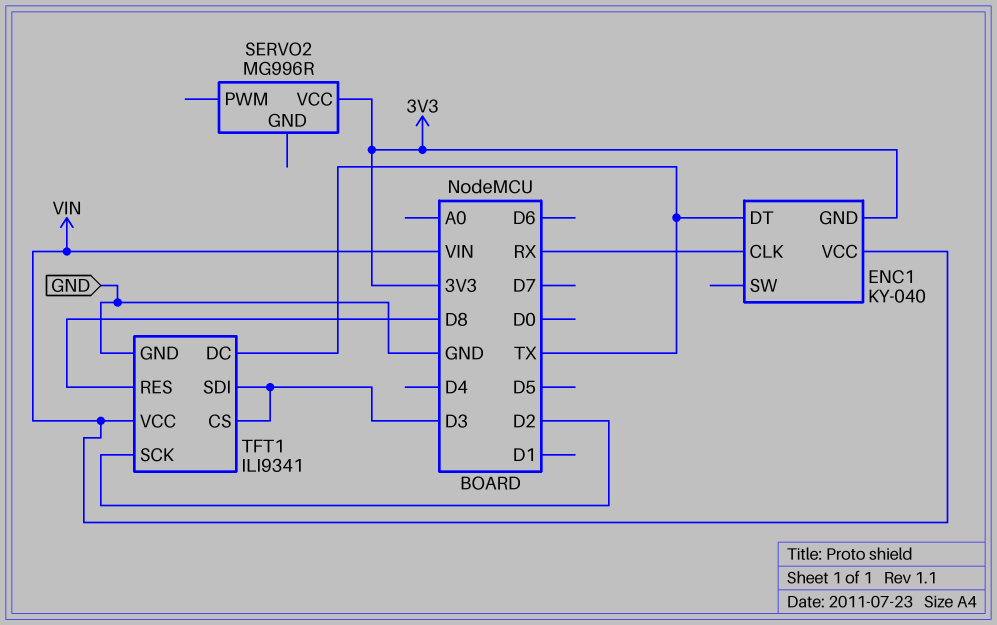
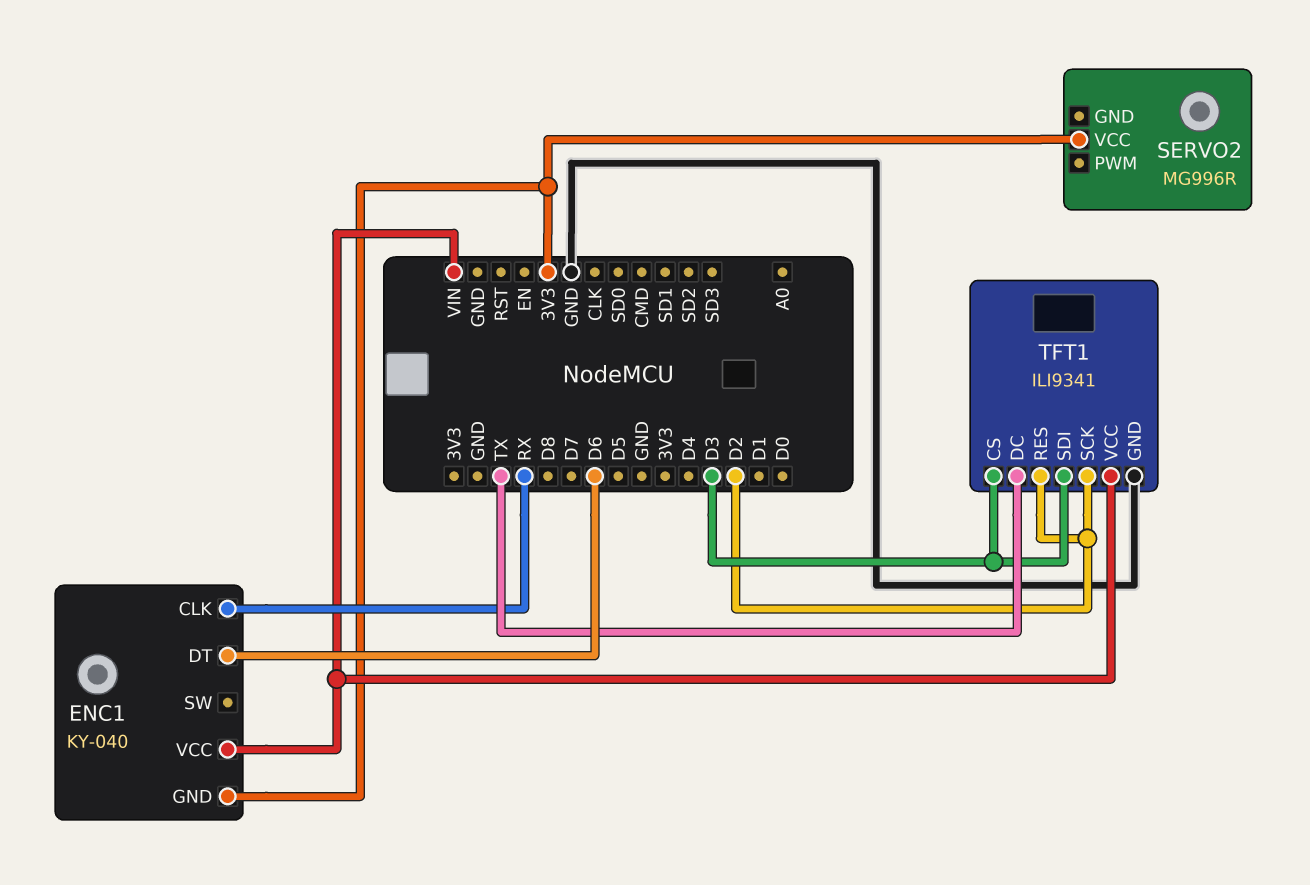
ENC1 pin DT: TX -> D6
TFT1 pin RES: D8 -> D2

